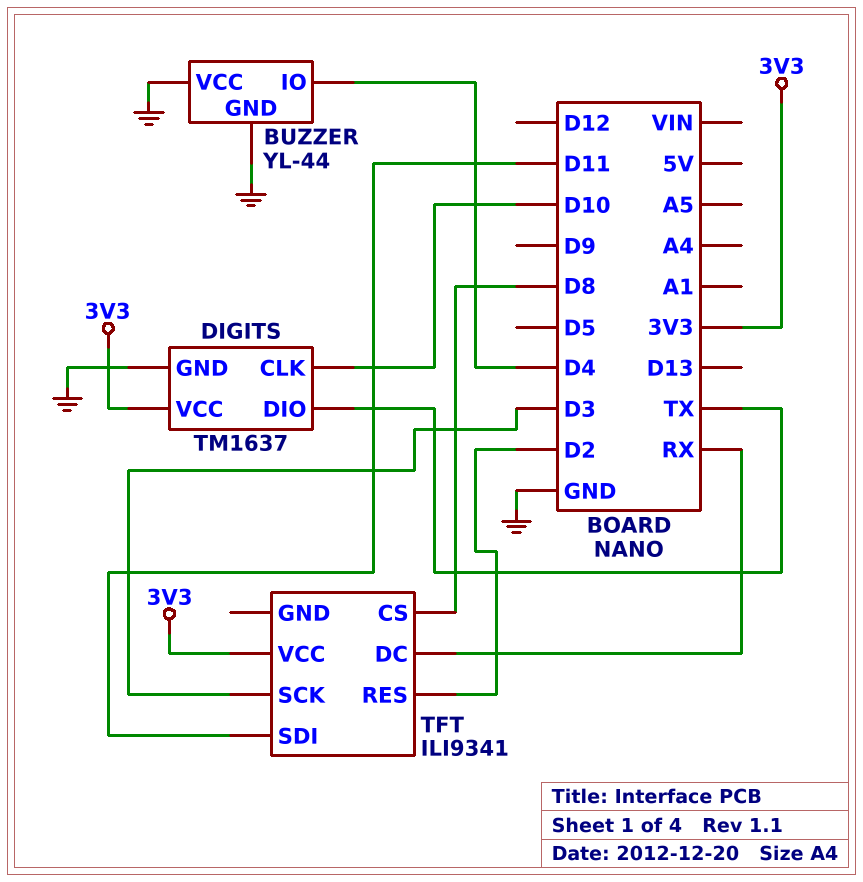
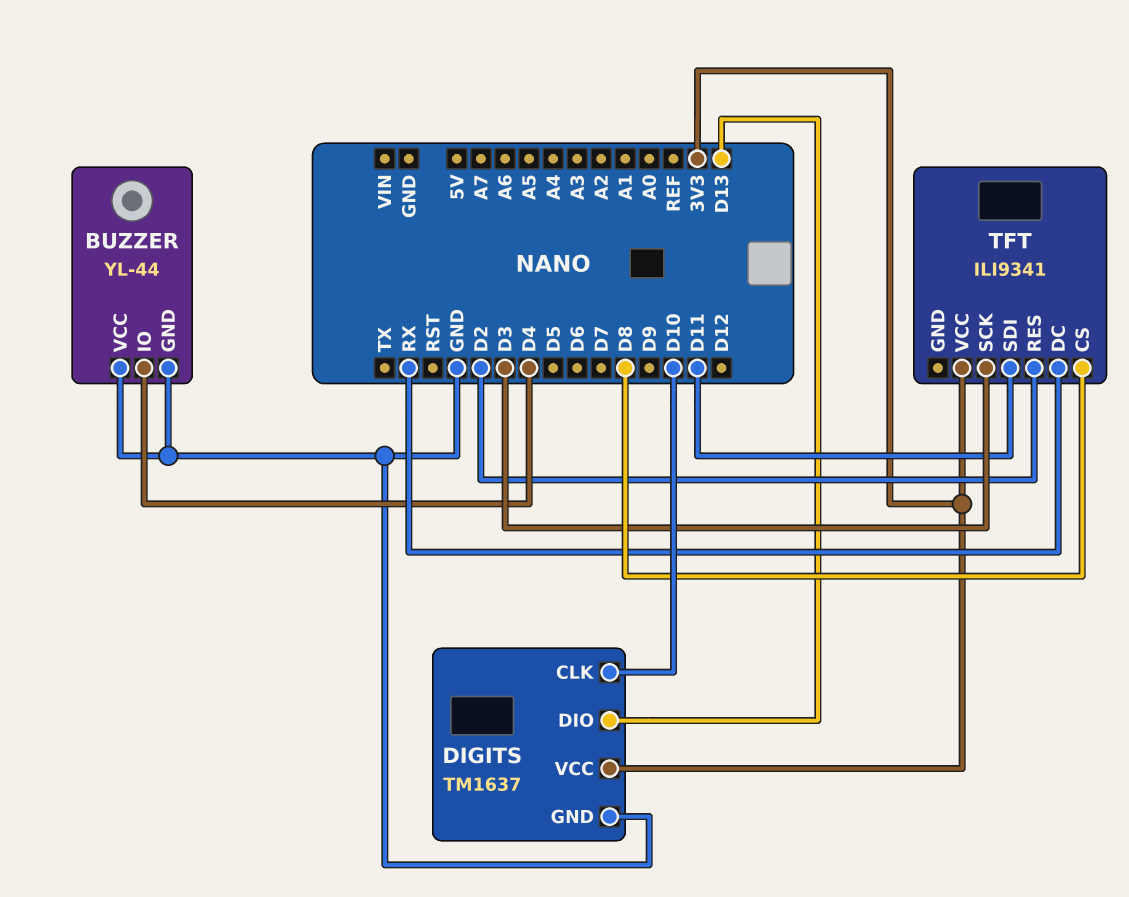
DIGITS pin DIO: TX -> D13

